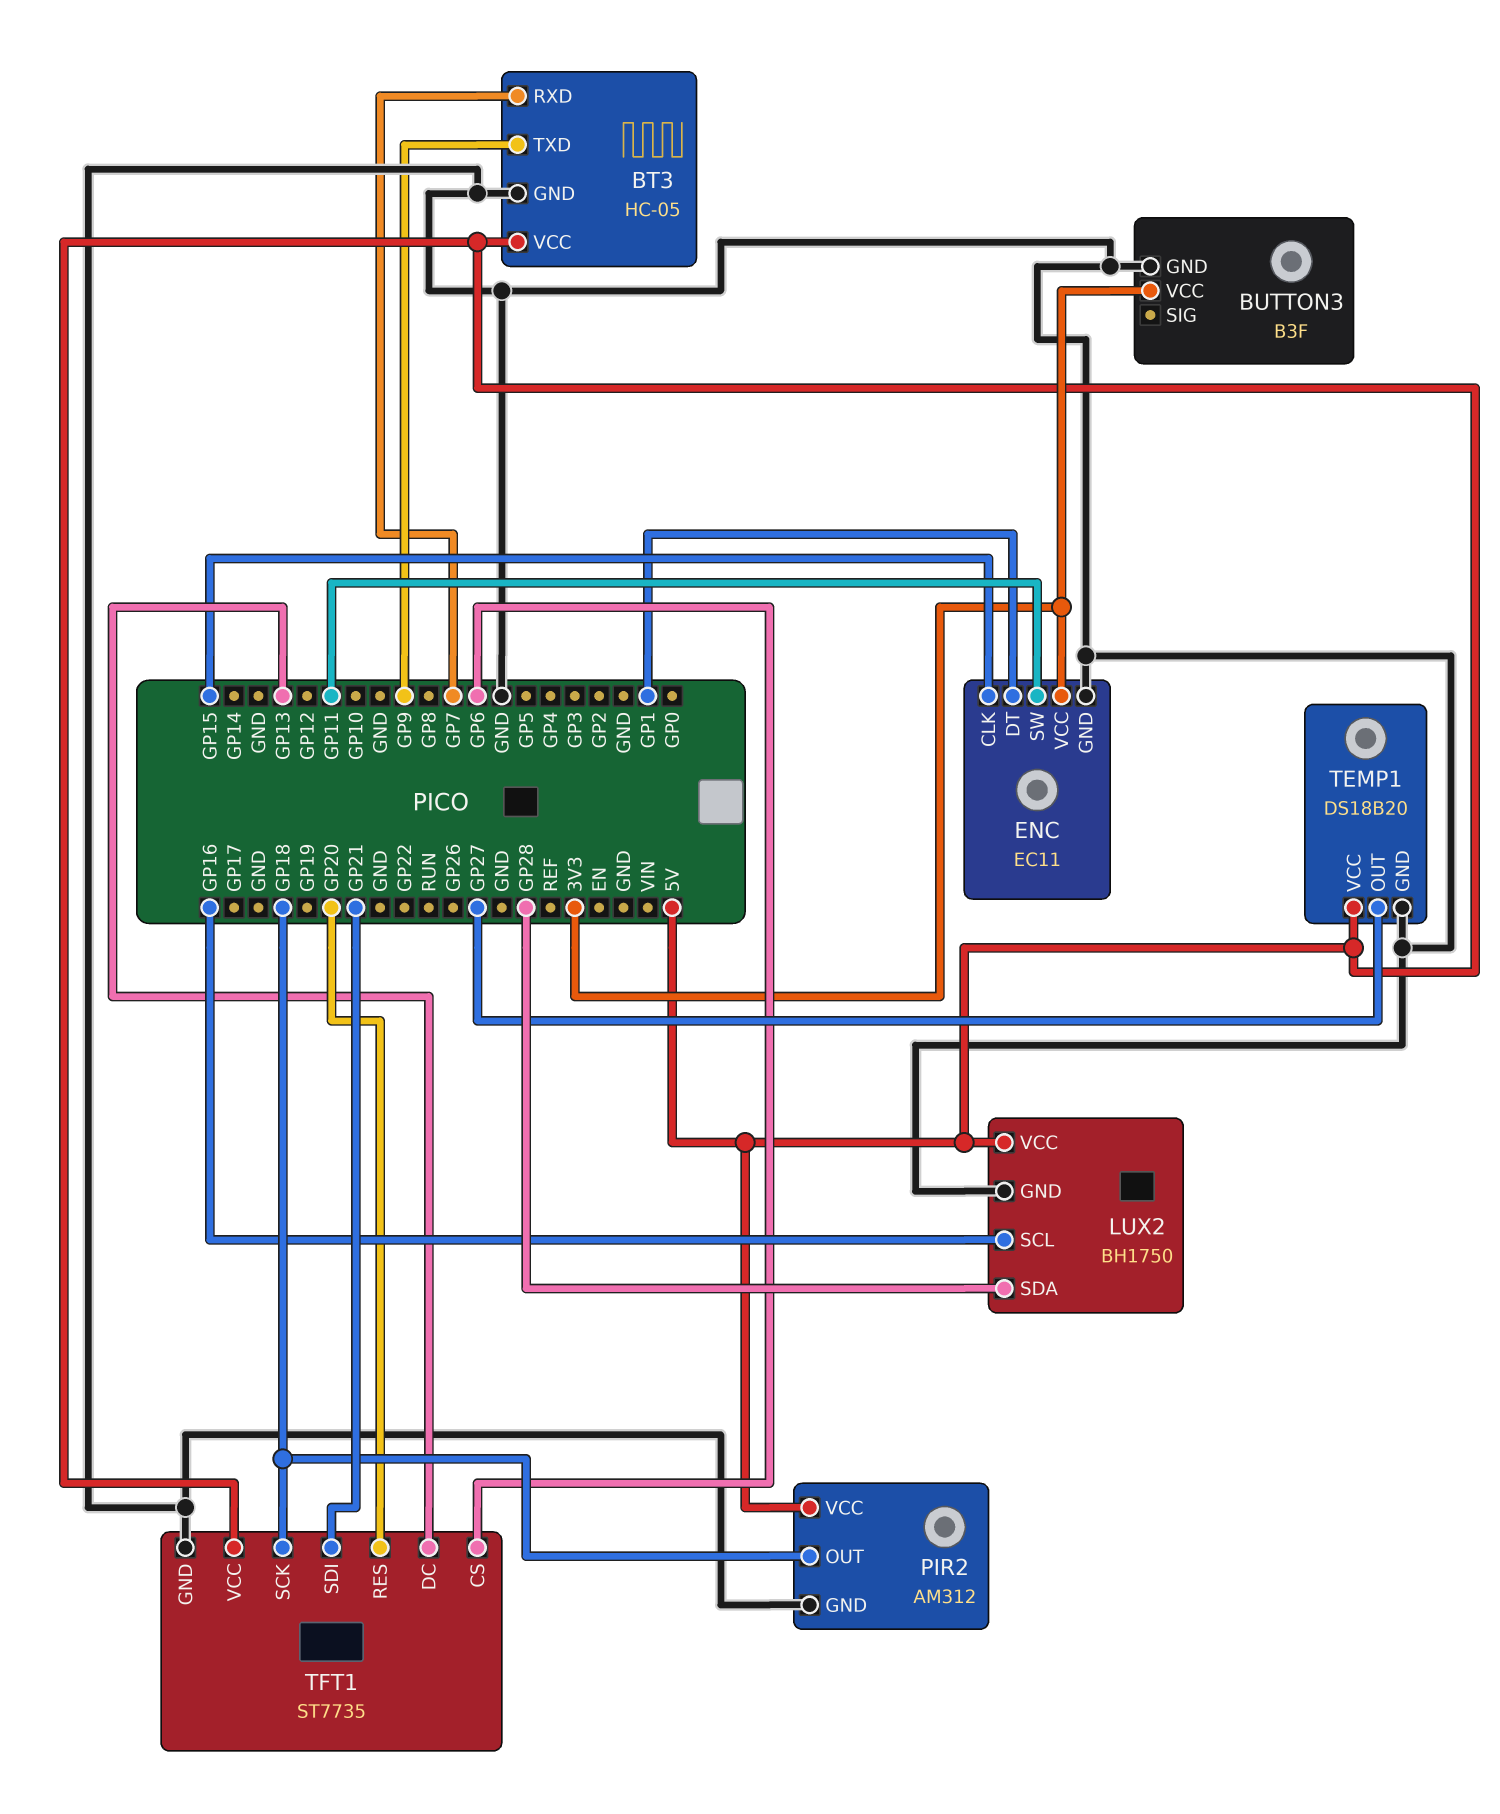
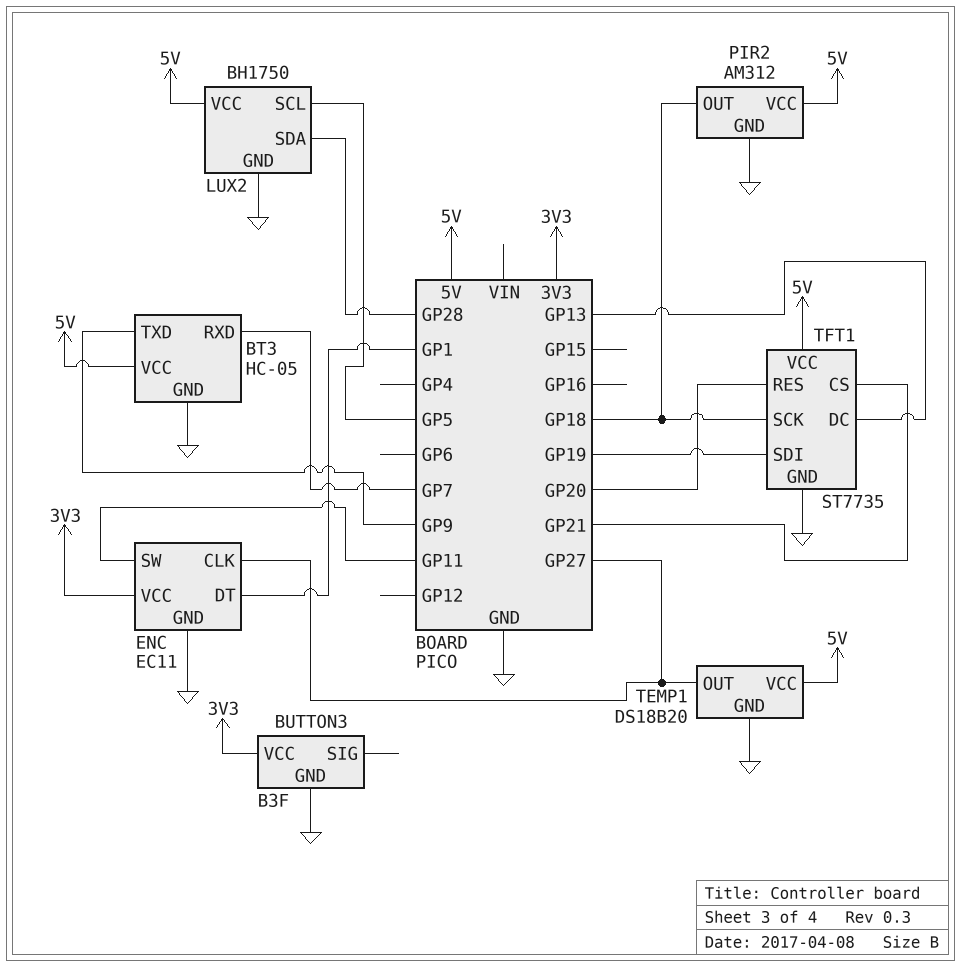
ENC pin CLK: GP15 -> GP27
LUX2 pin SCL: GP16 -> GP5
TFT1 pin CS: GP6 -> GP21
TFT1 pin SDI: GP21 -> GP19

